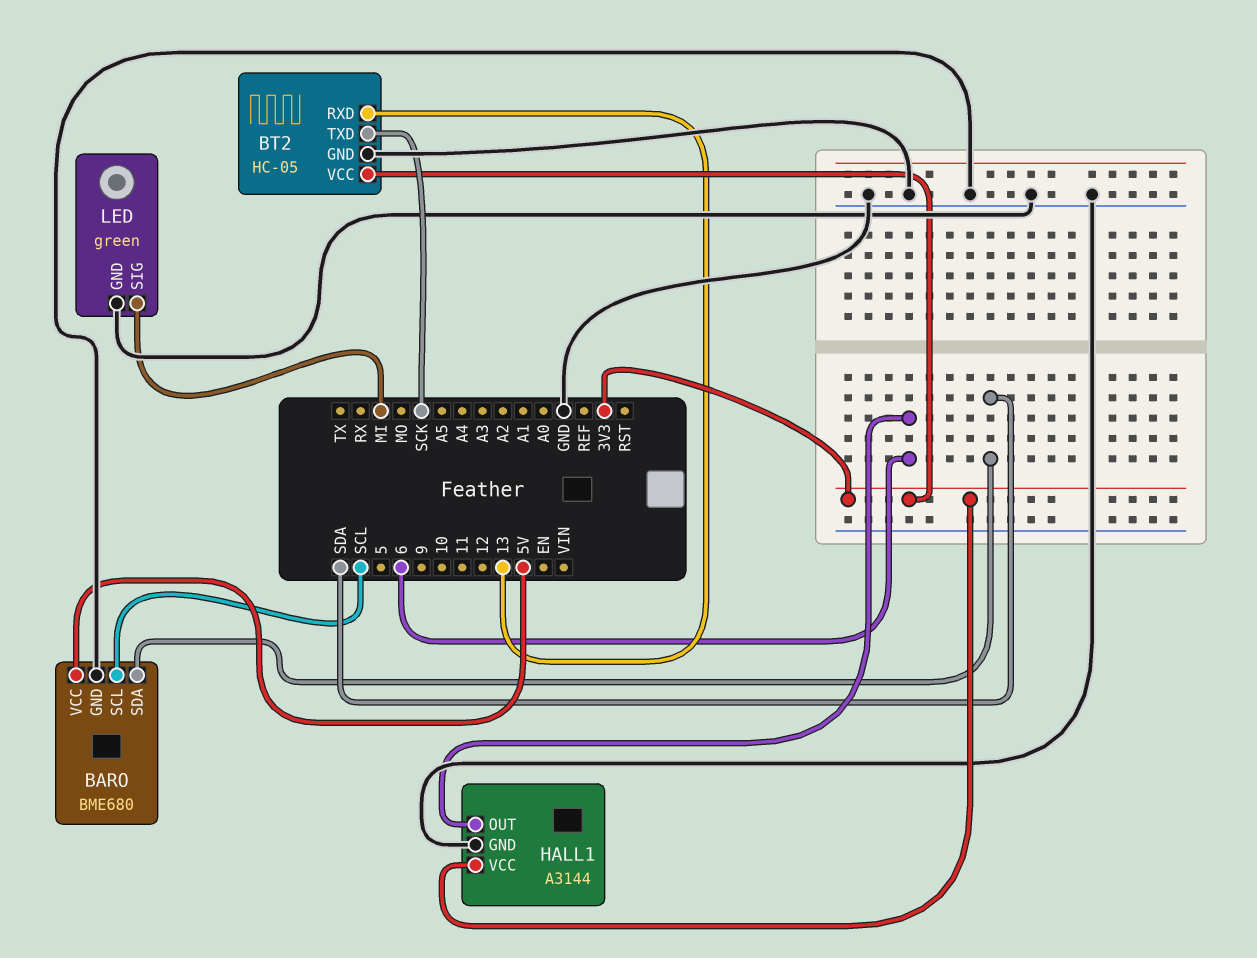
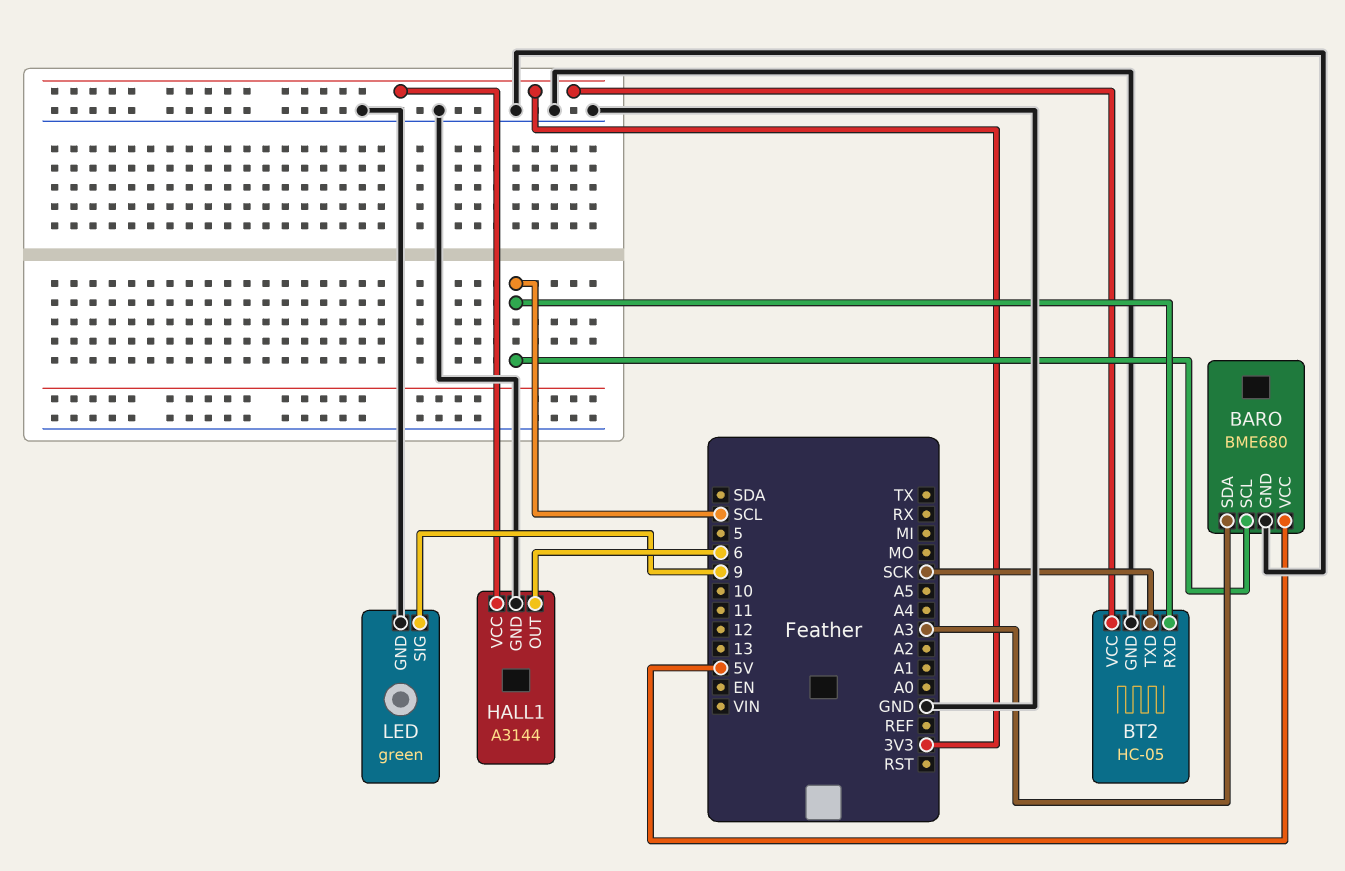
BARO pin SDA: SDA -> A3
BT2 pin RXD: 13 -> SCL
LED pin SIG: MI -> 9

